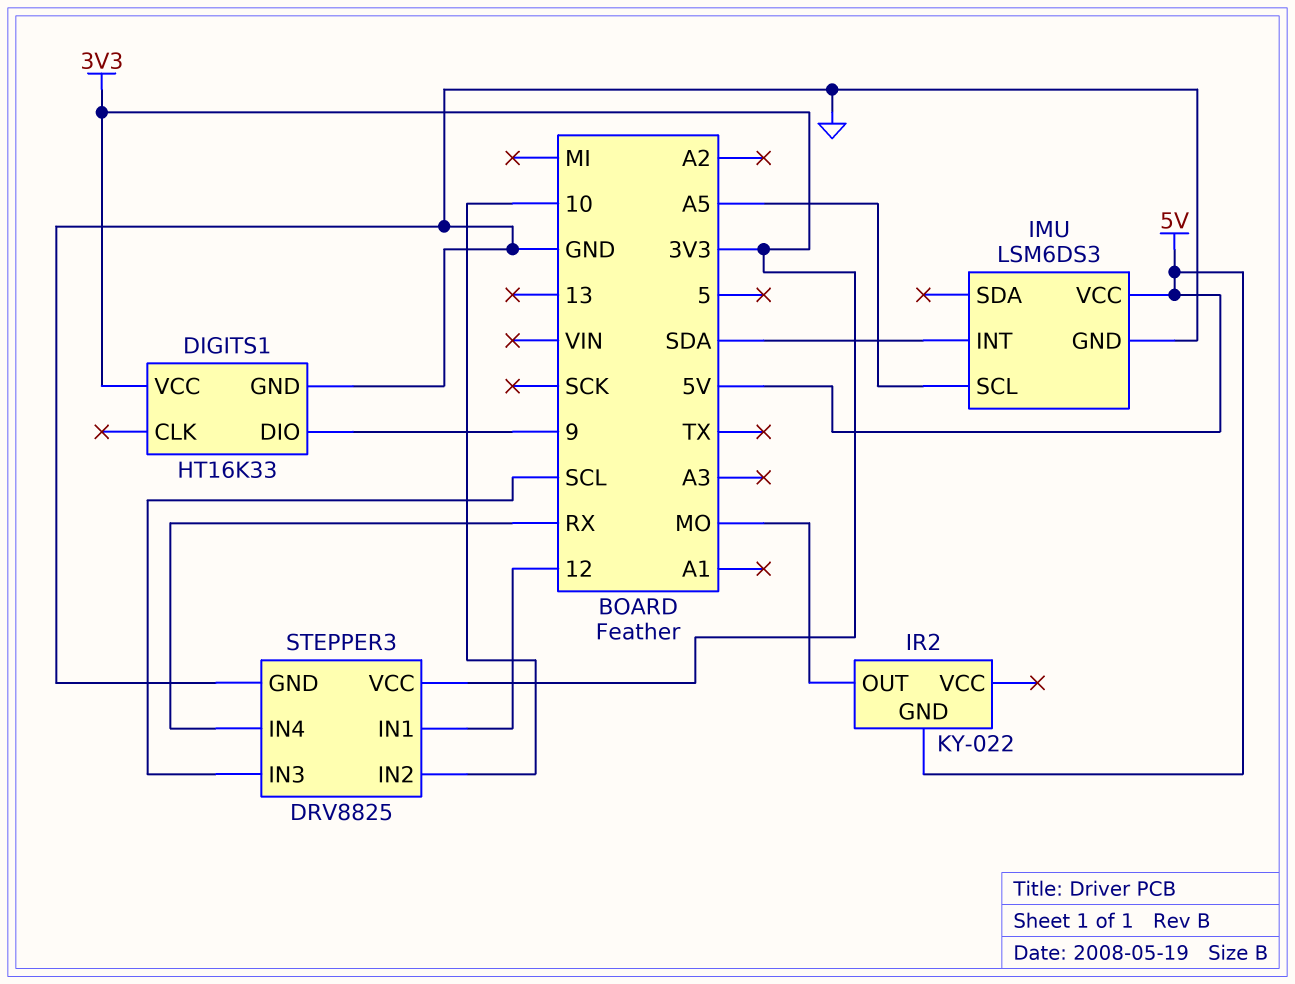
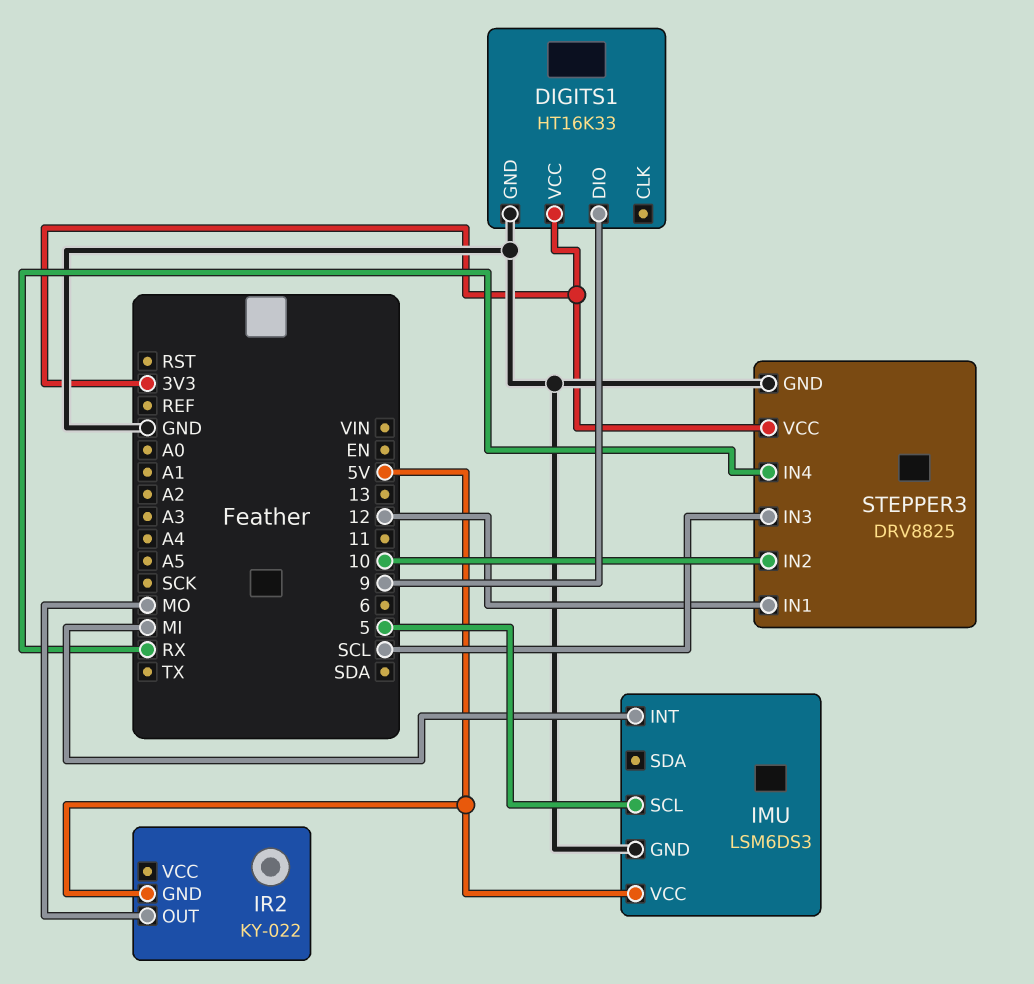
IMU pin INT: SDA -> MI
IMU pin SCL: A5 -> 5

